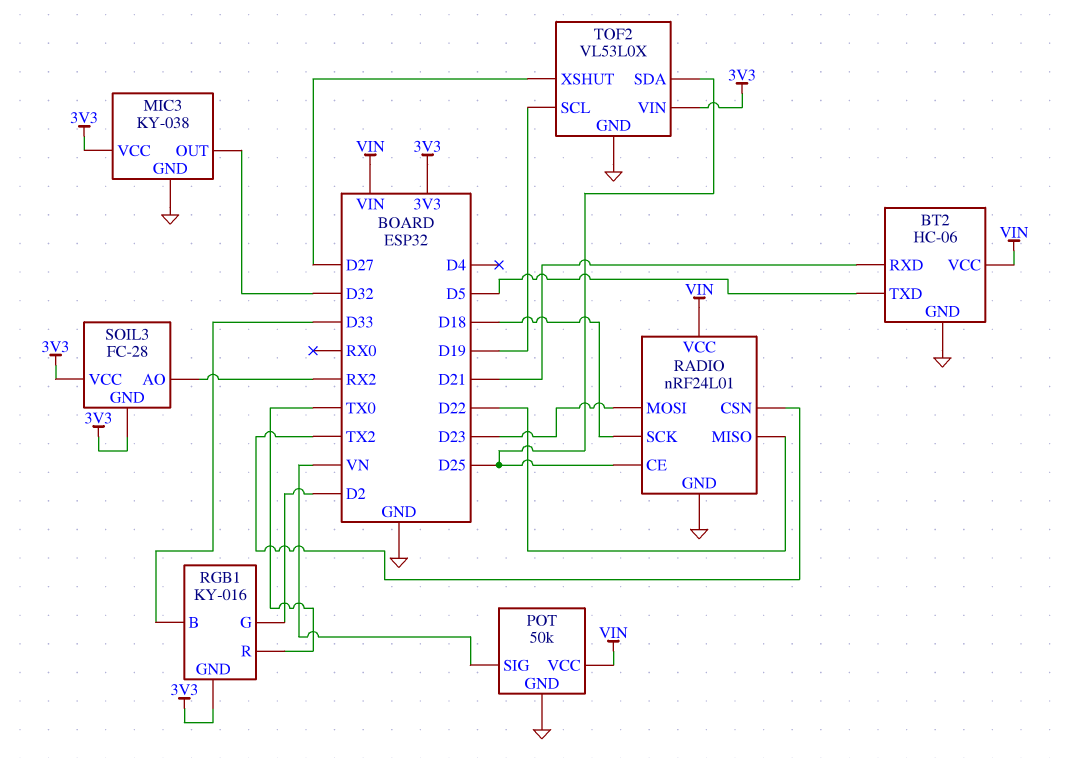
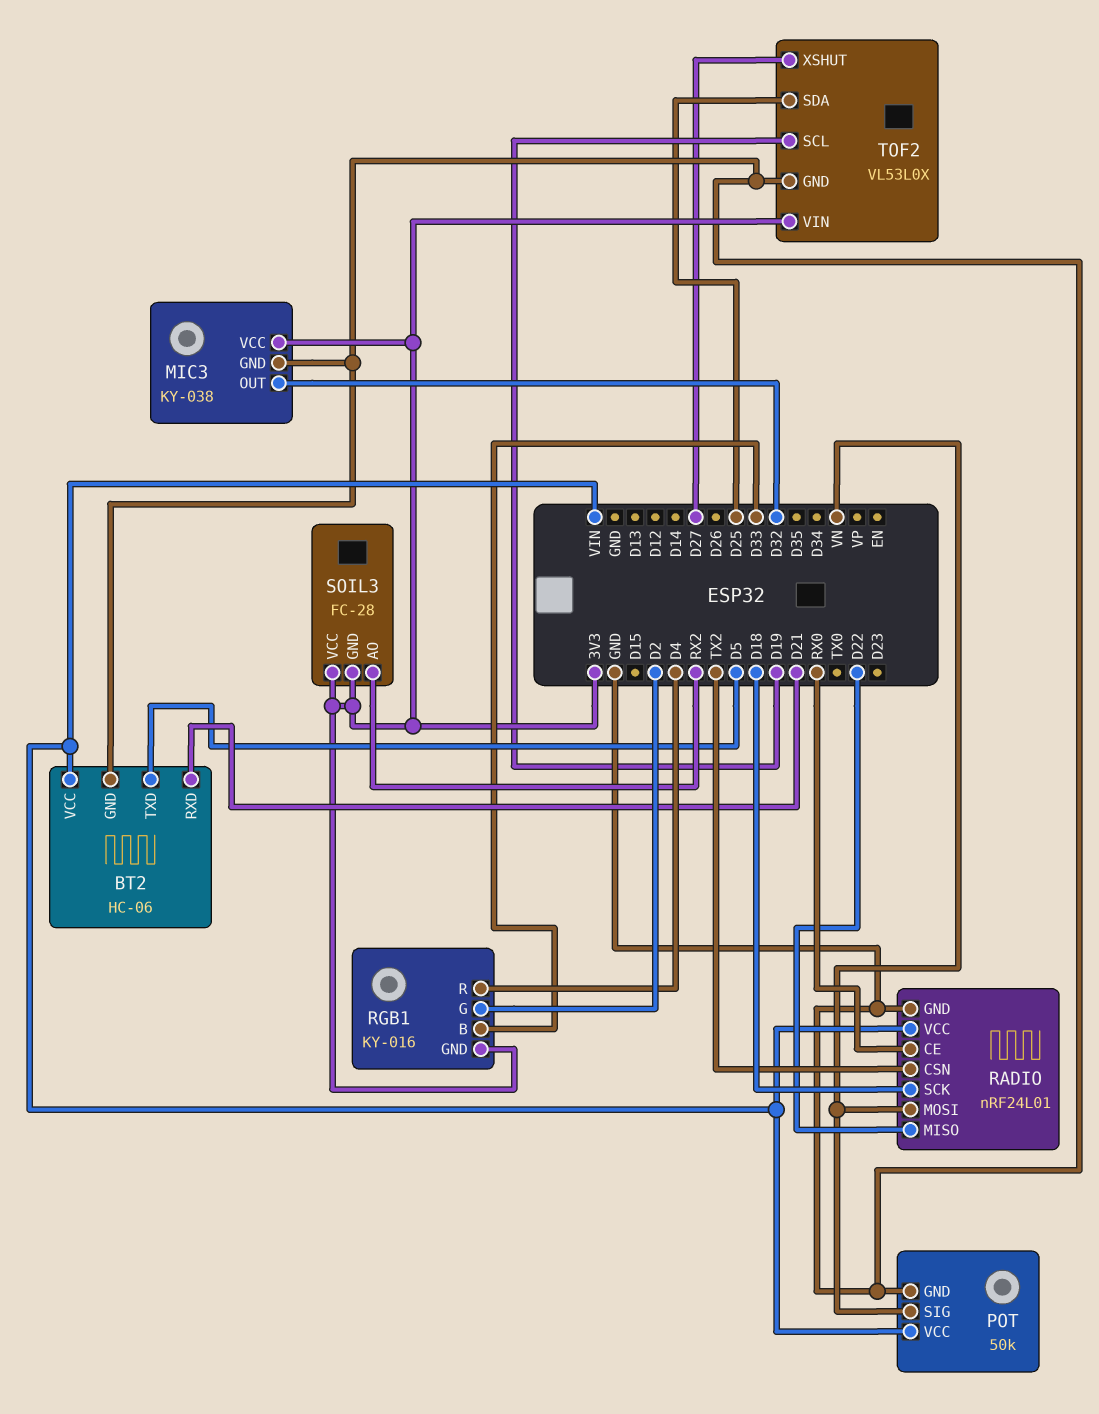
RADIO pin CE: D25 -> RX0
RADIO pin MOSI: D23 -> VN
RGB1 pin R: TX0 -> D4

